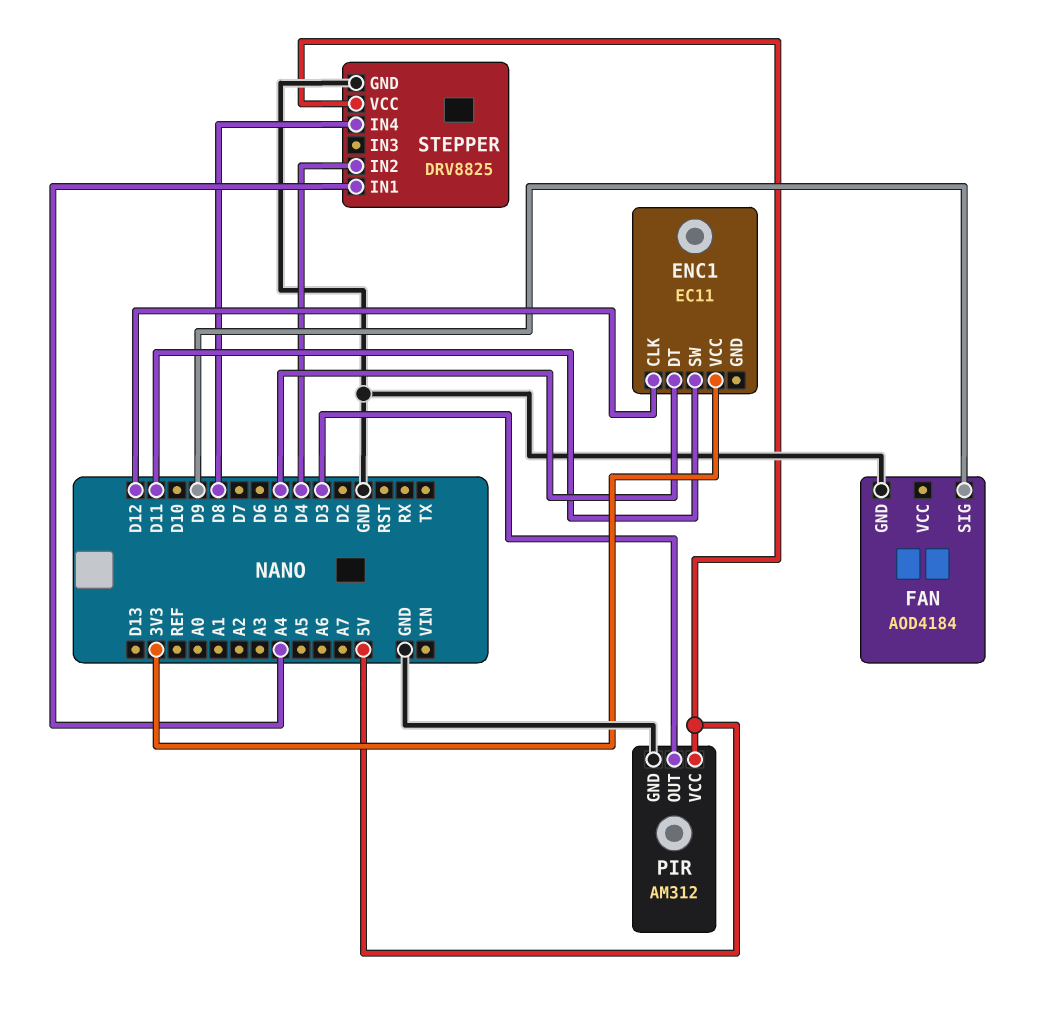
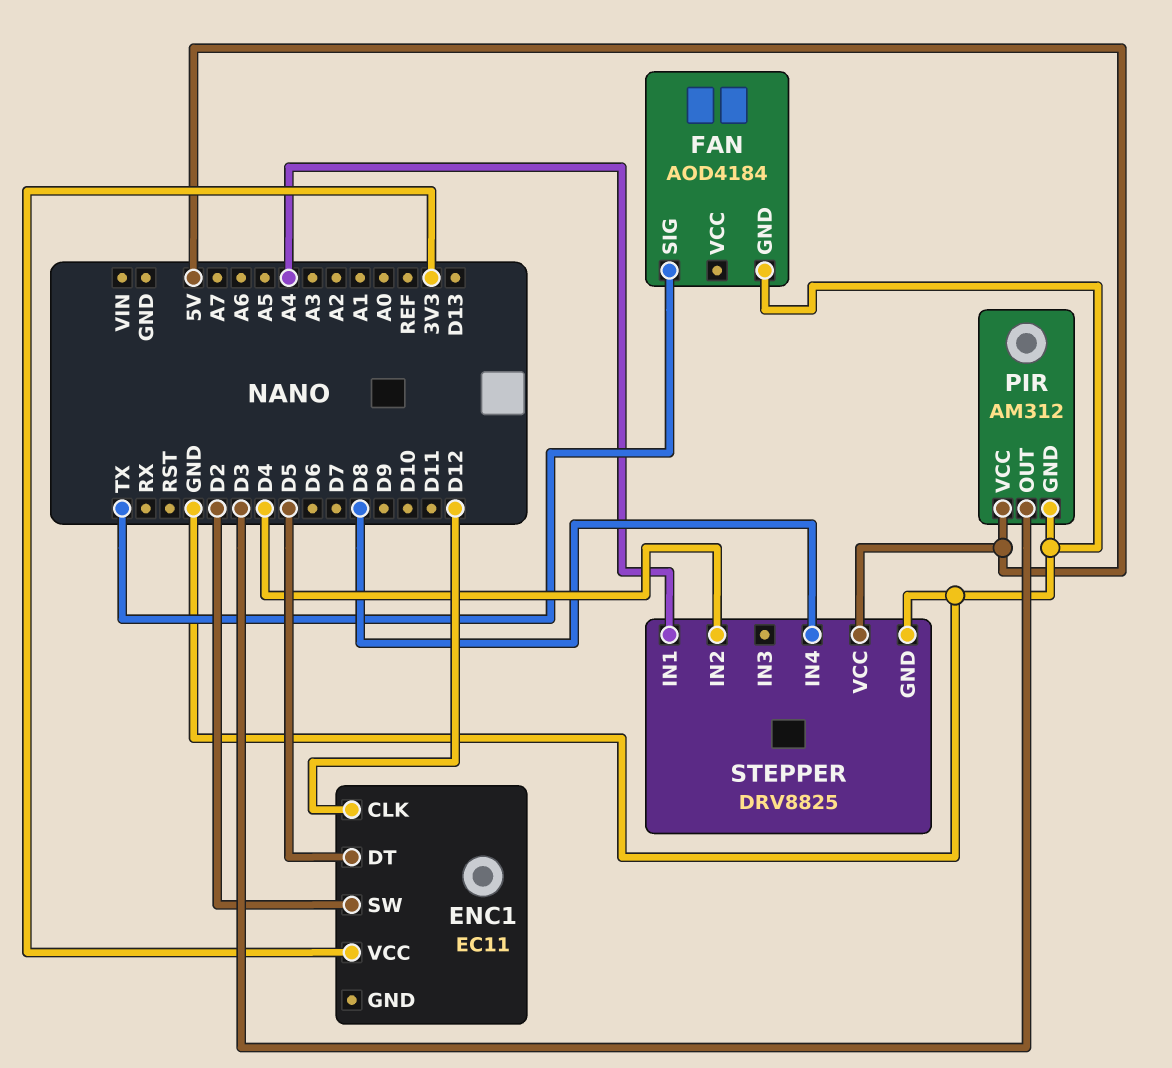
ENC1 pin SW: D11 -> D2
FAN pin SIG: D9 -> TX

